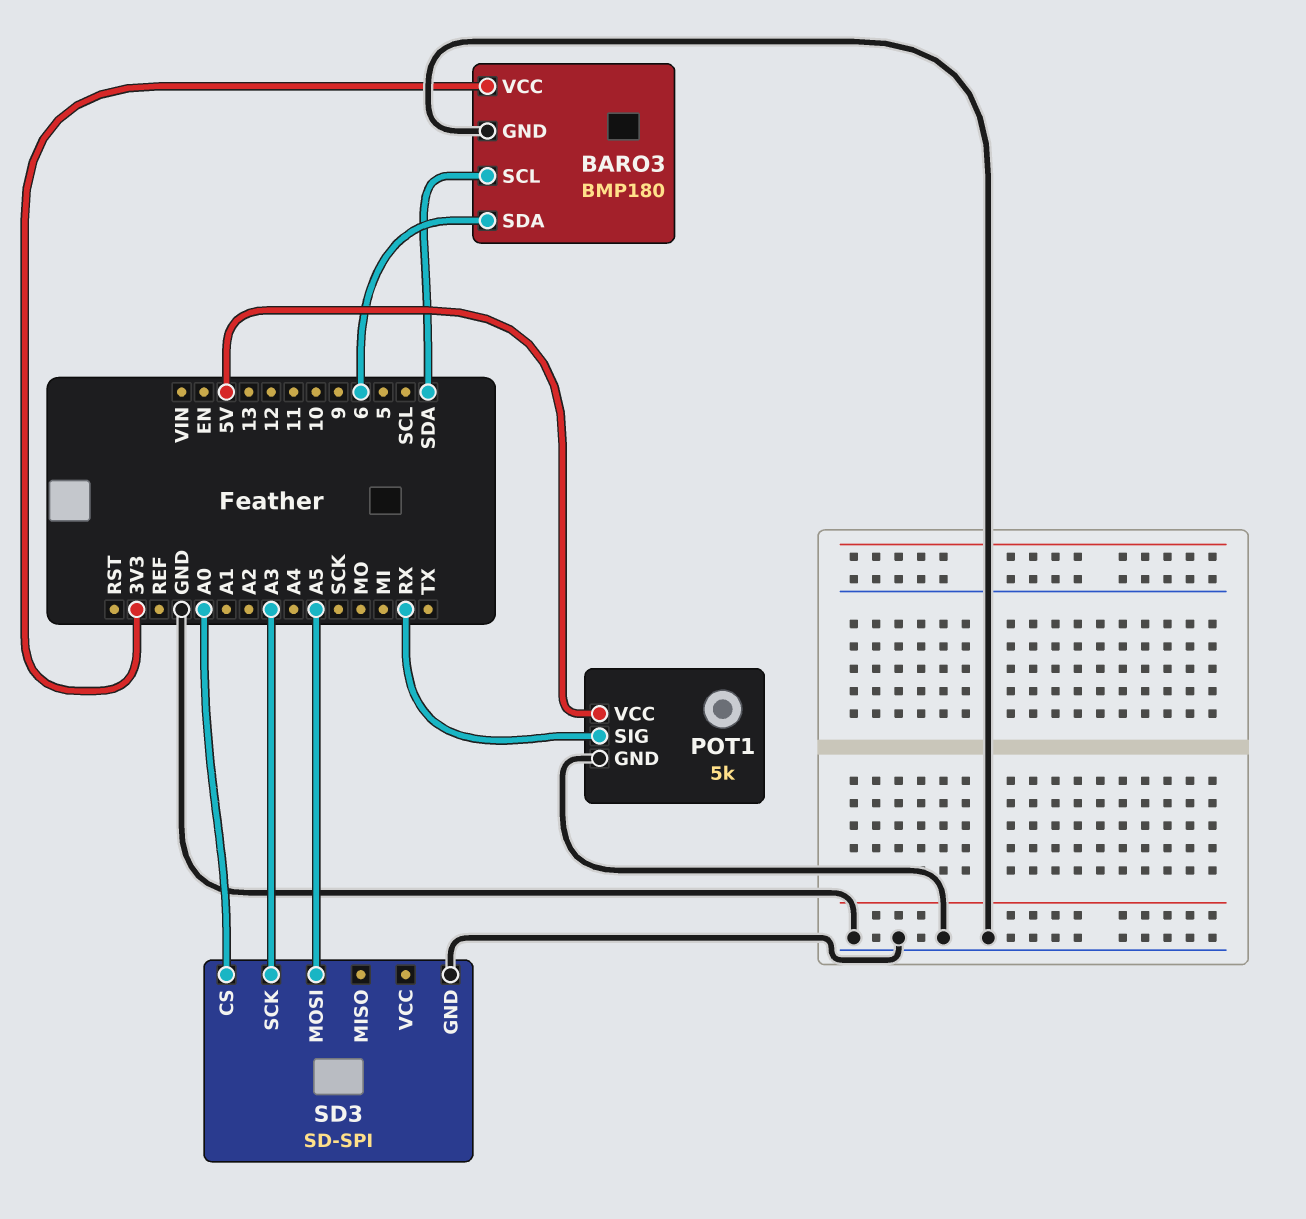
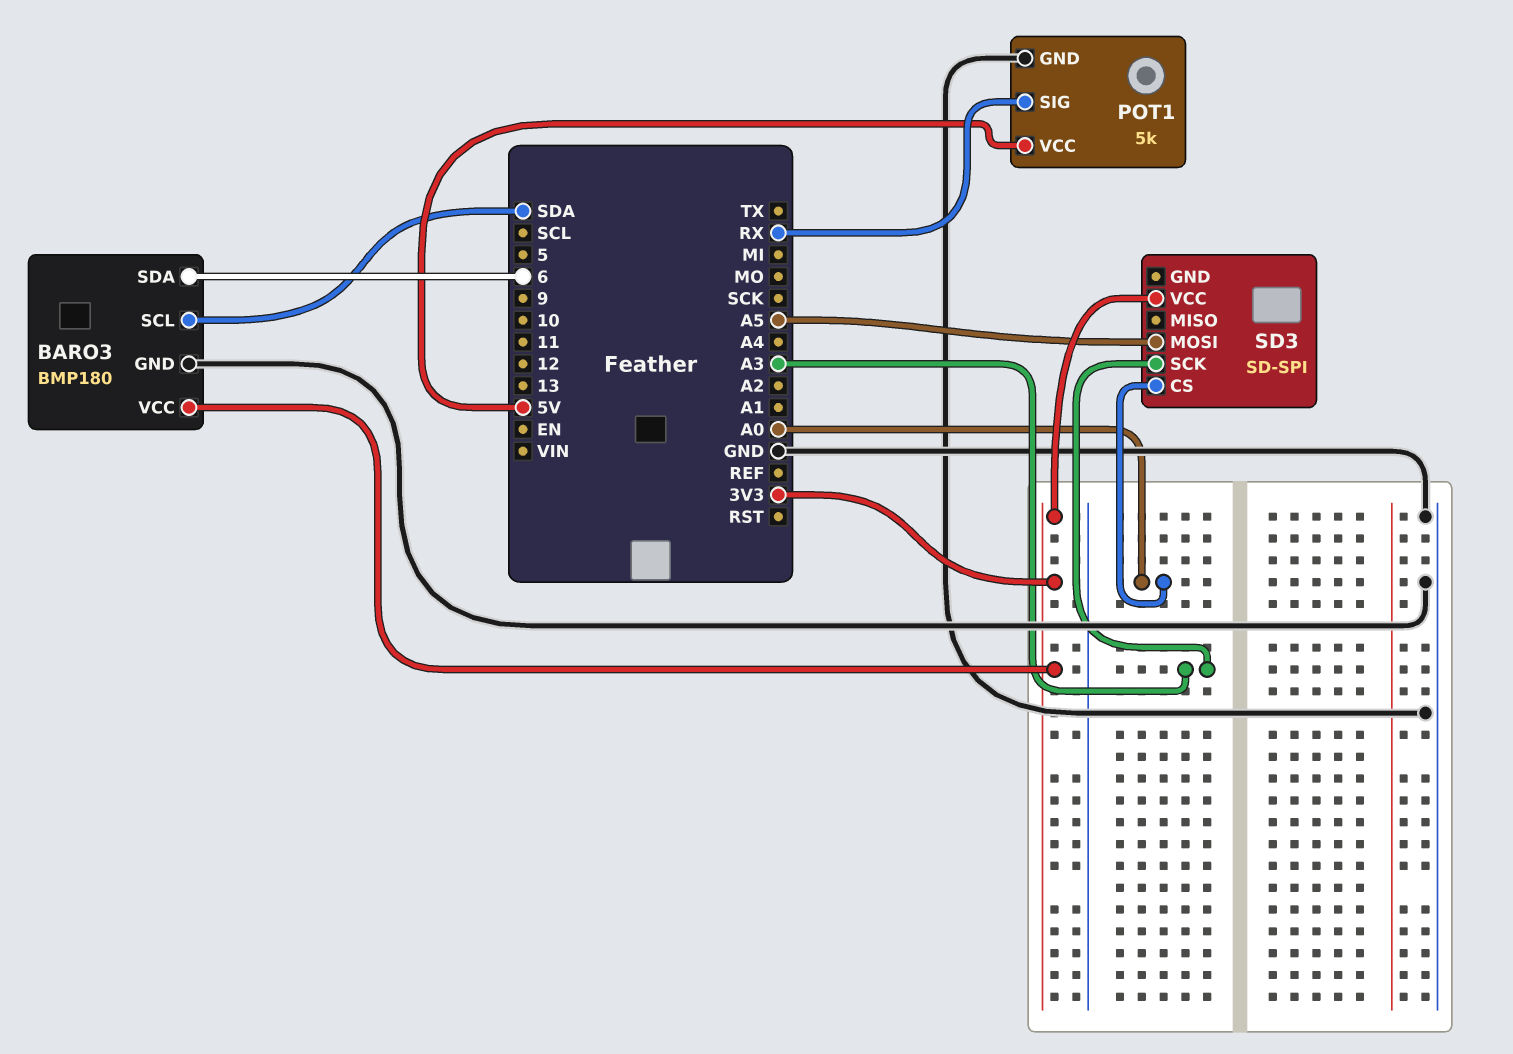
SD3 pin GND: GND -> none
SD3 pin VCC: none -> 3V3

